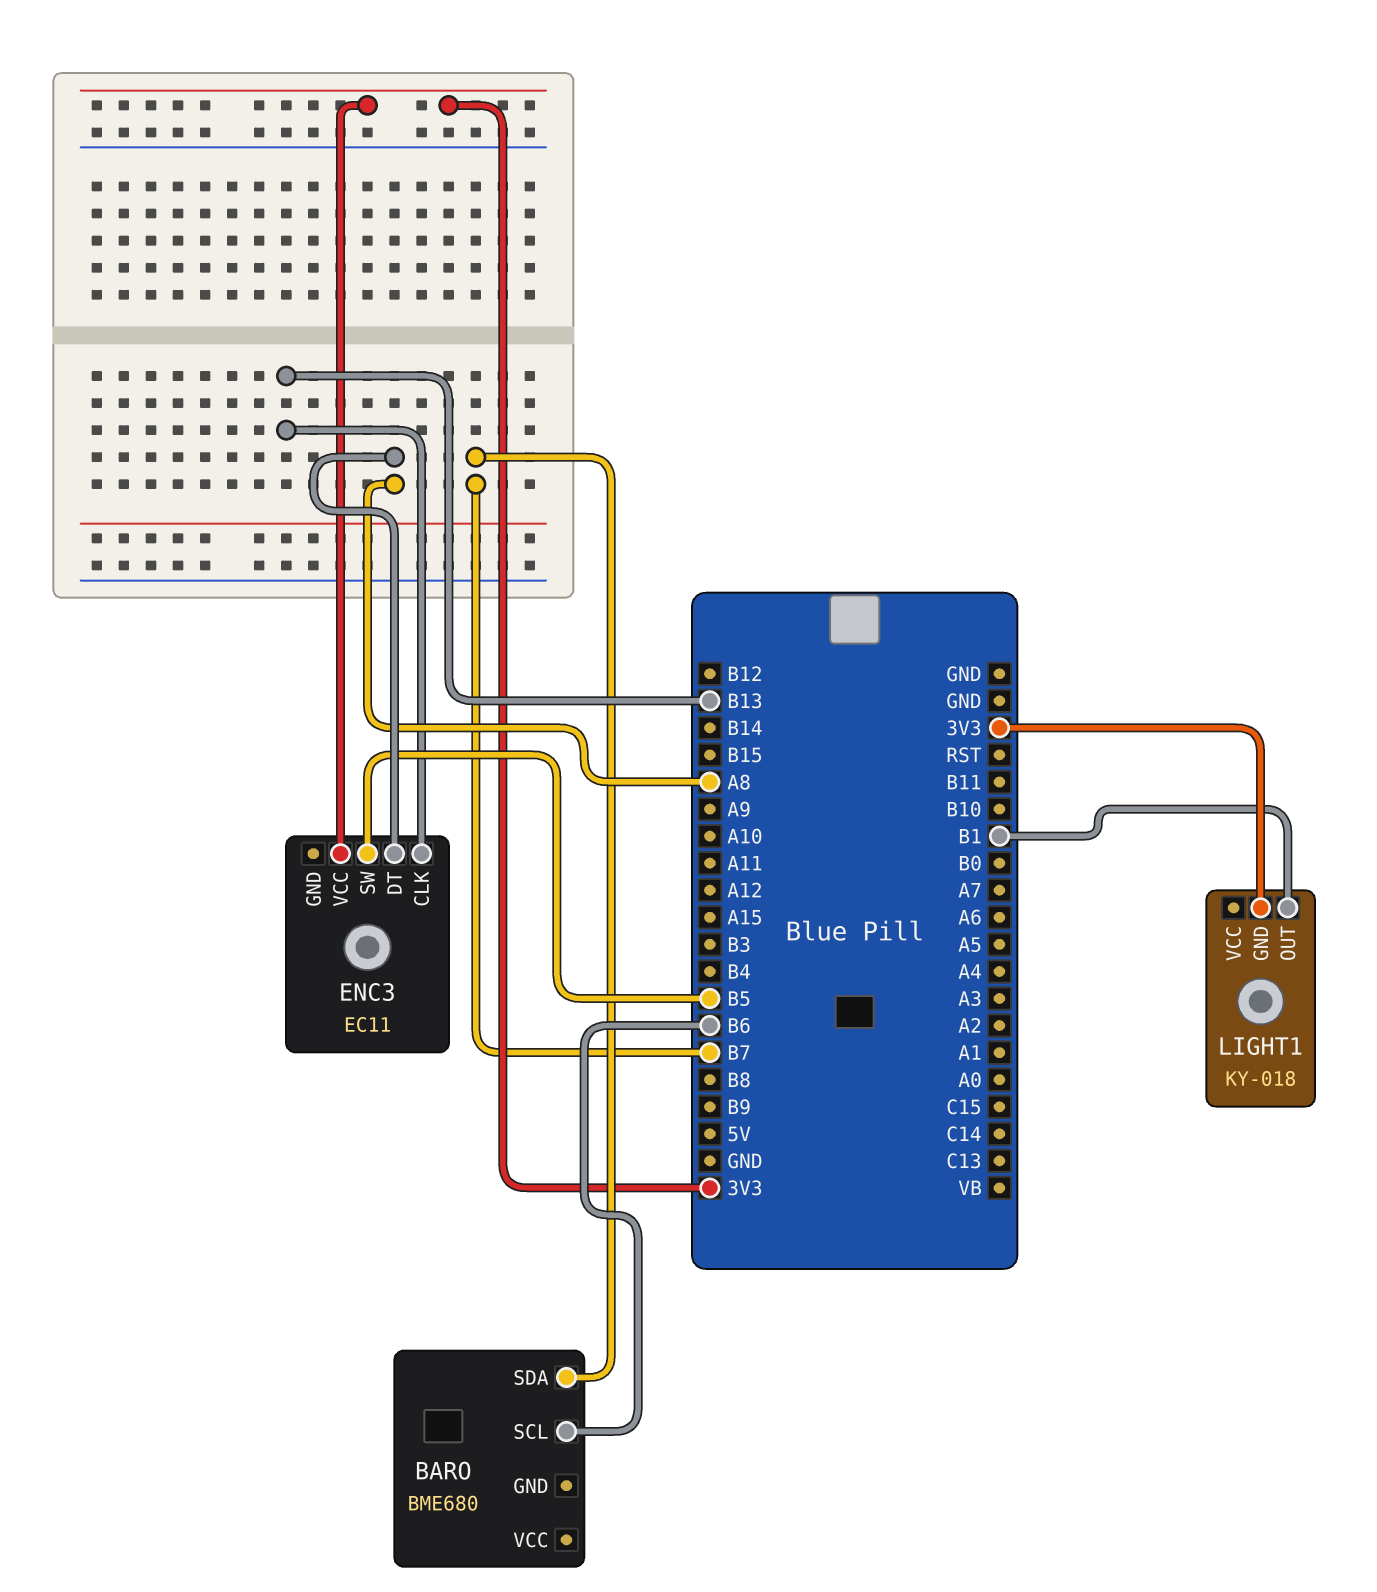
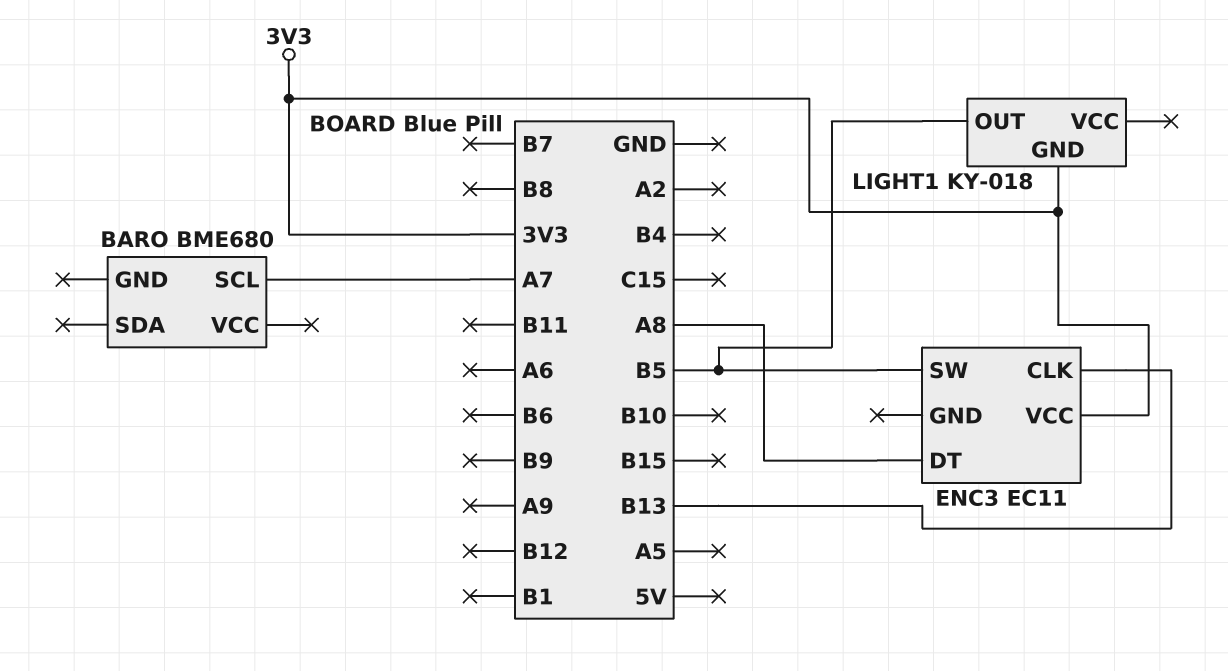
BARO pin SCL: B6 -> A7
BARO pin SDA: B7 -> none
LIGHT1 pin OUT: B1 -> B5

